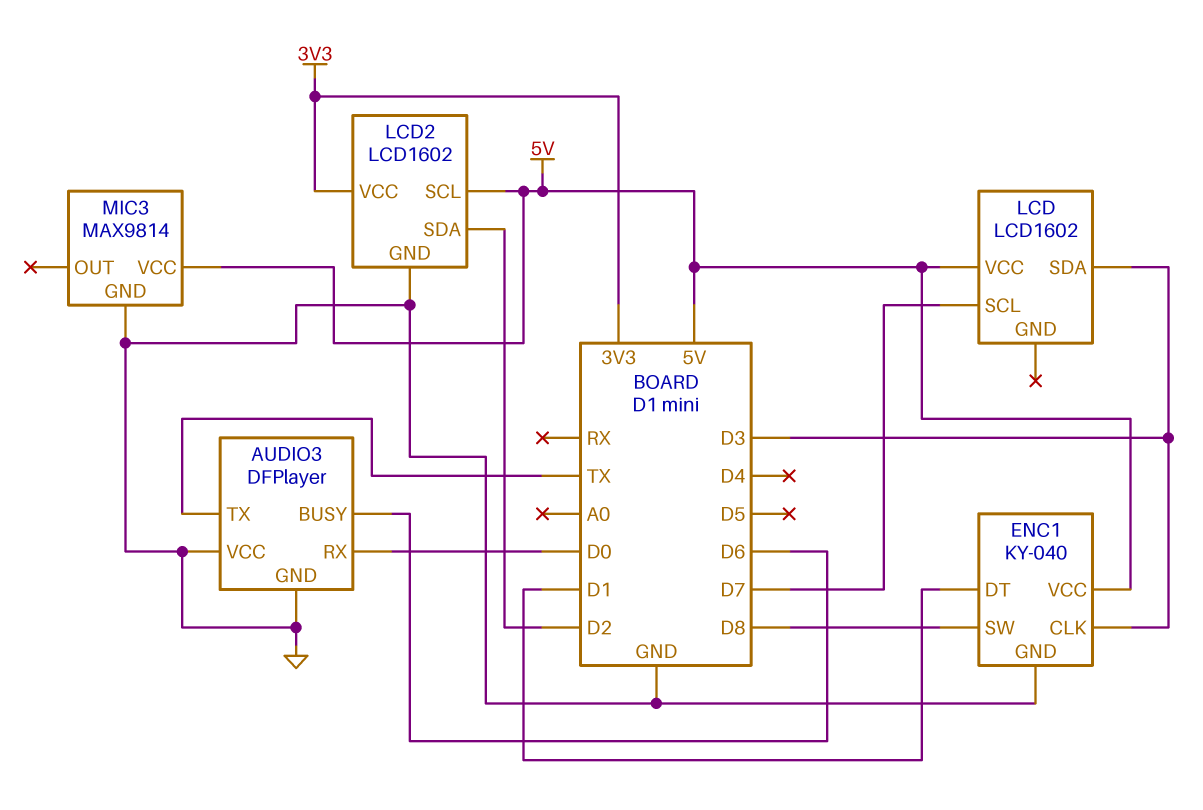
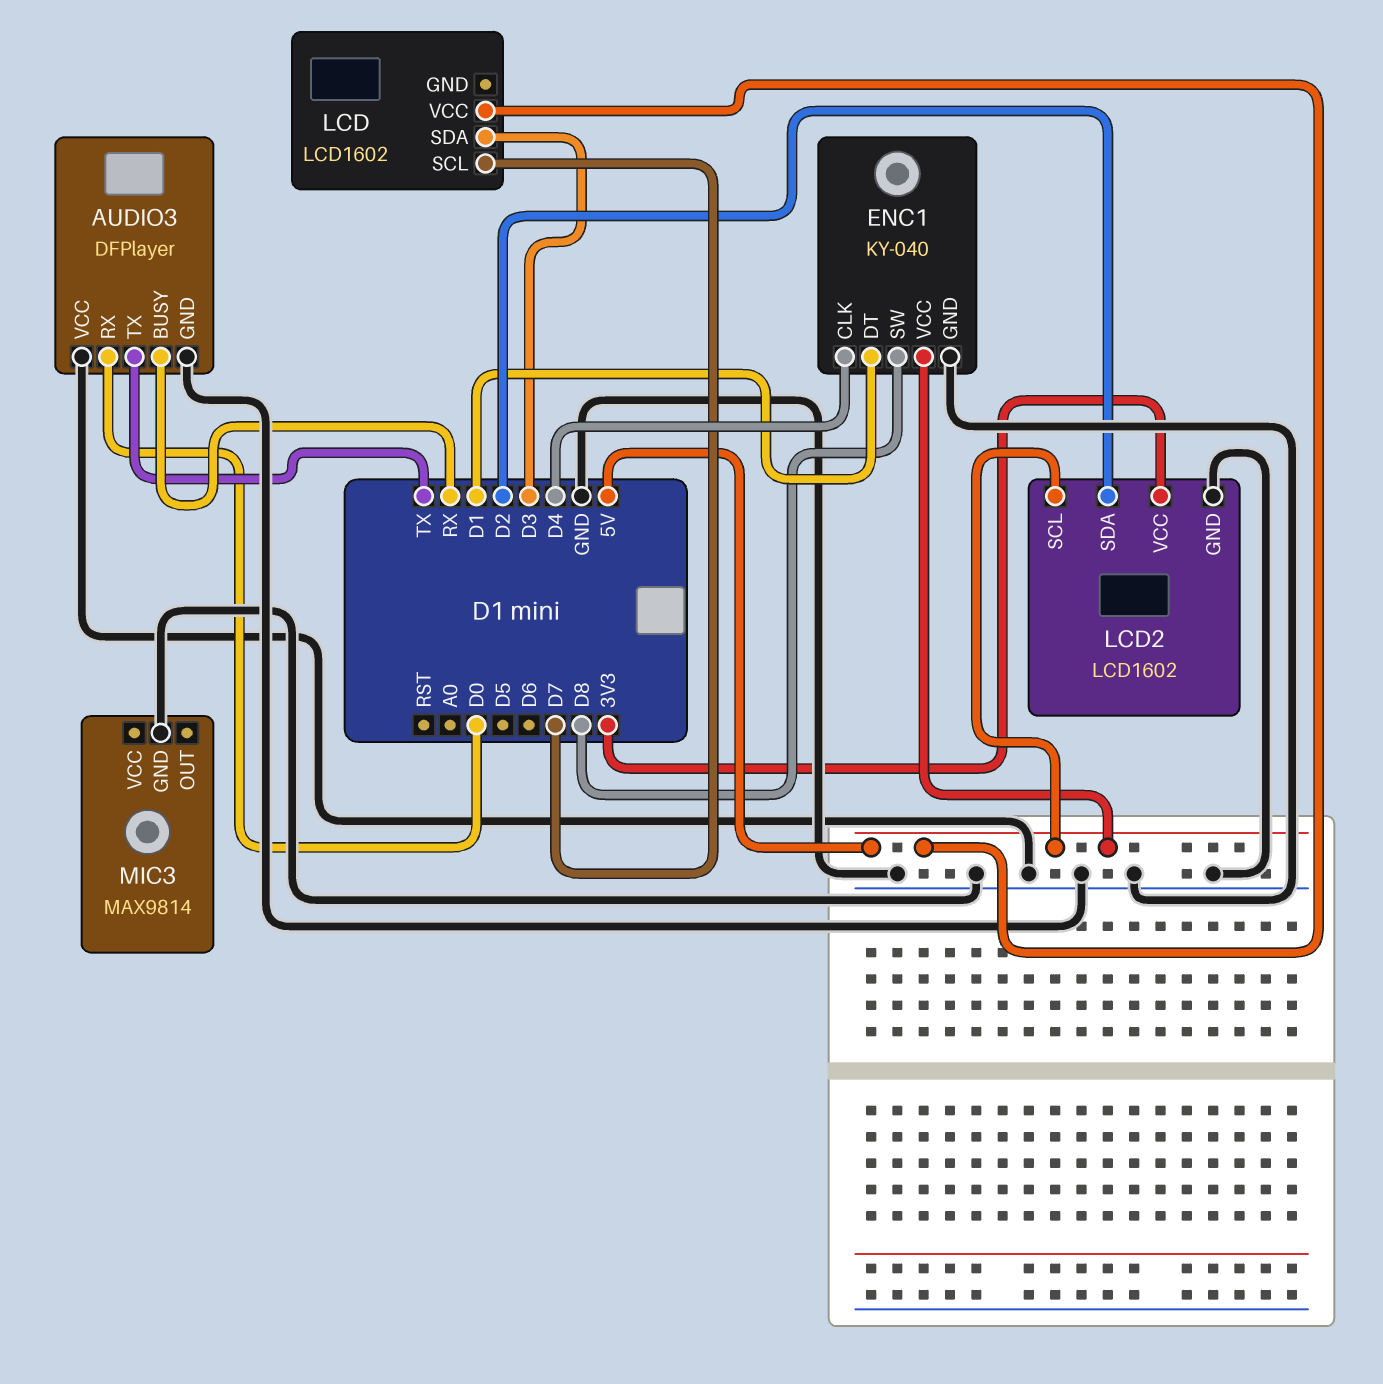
AUDIO3 pin BUSY: D6 -> RX
ENC1 pin CLK: D3 -> D4
MIC3 pin VCC: 5V -> none

